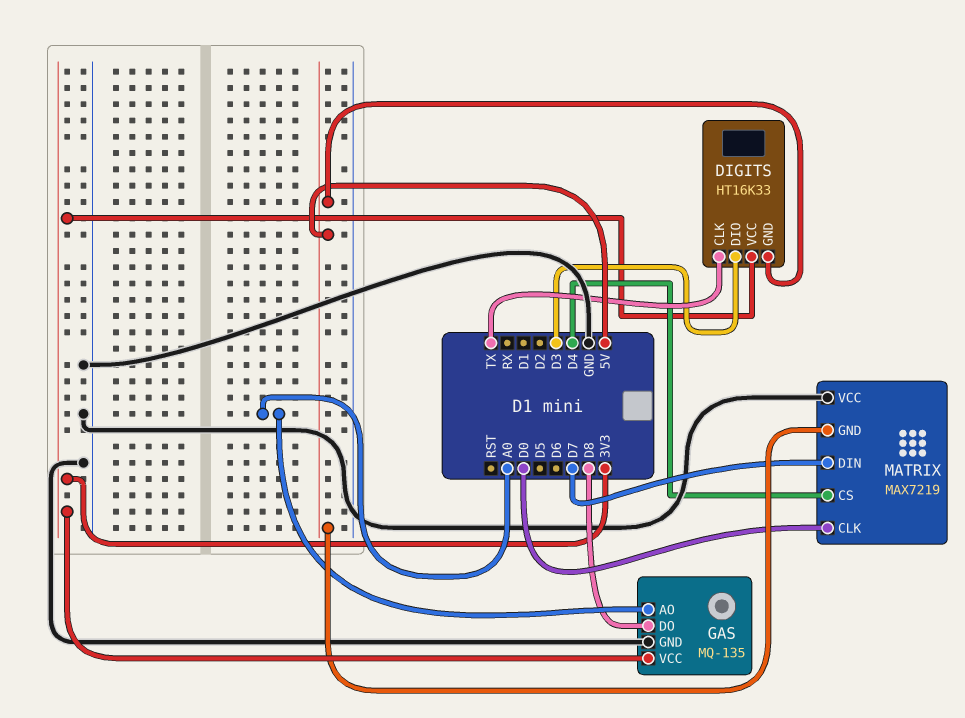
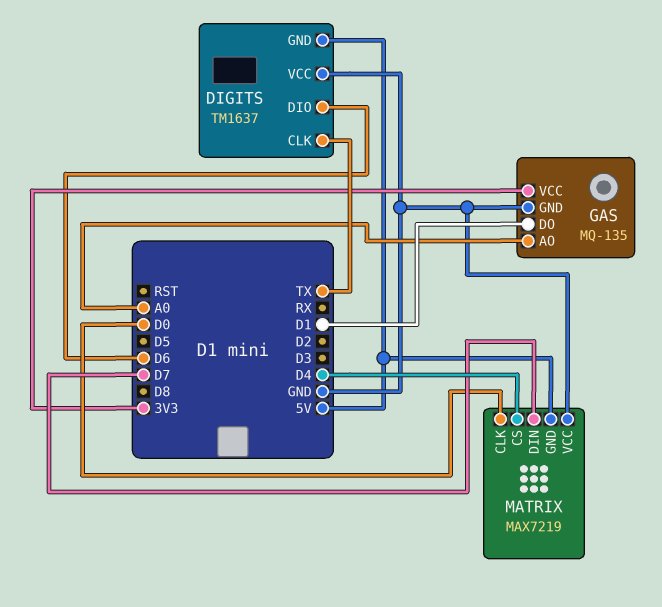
DIGITS: HT16K33 -> TM1637
DIGITS pin DIO: D3 -> D6
DIGITS pin VCC: 3V3 -> GND
GAS pin DO: D8 -> D1

